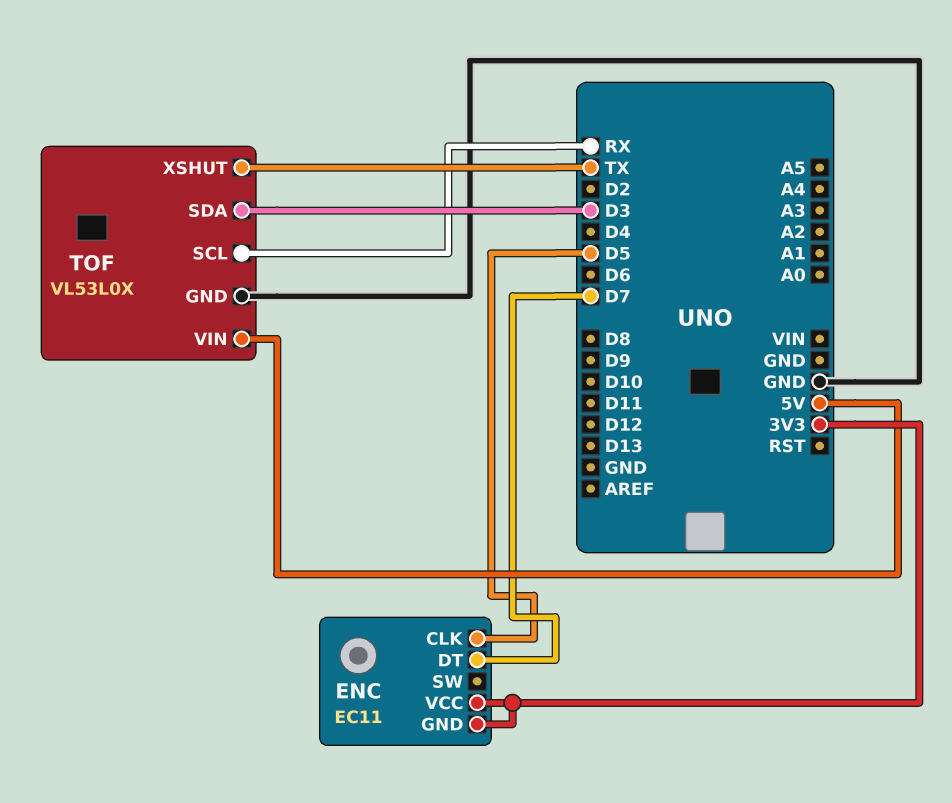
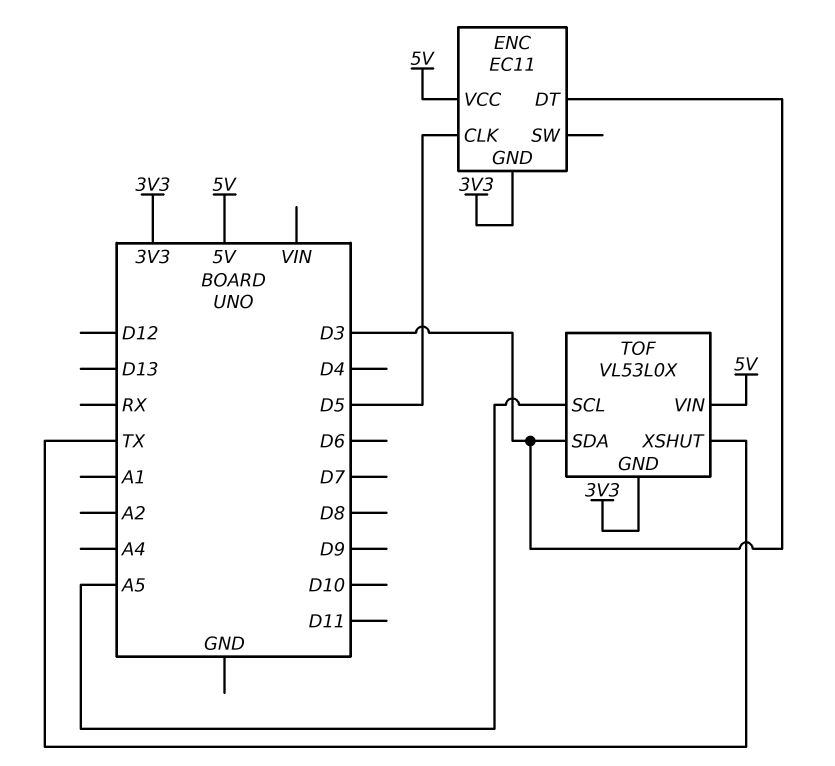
ENC pin DT: D7 -> D3
ENC pin VCC: 3V3 -> 5V
TOF pin GND: GND -> 3V3
TOF pin SCL: RX -> A5

